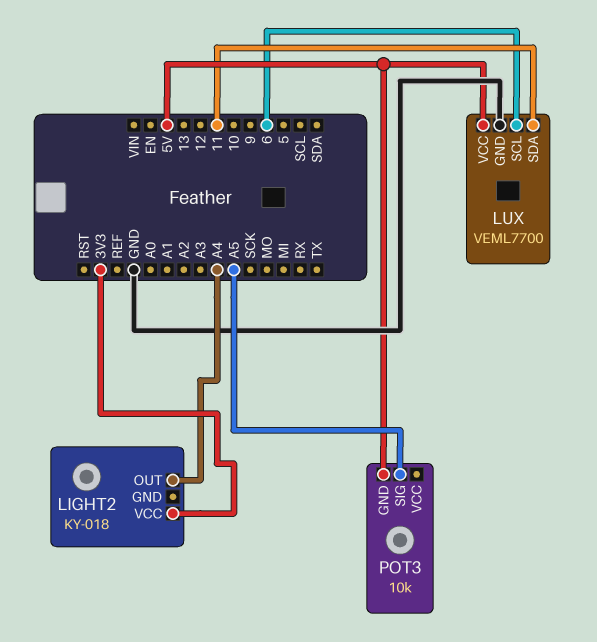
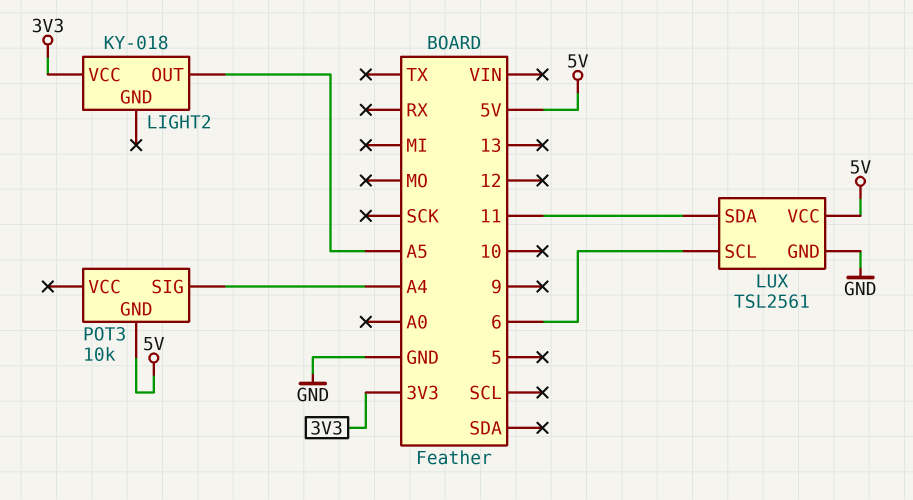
LIGHT2 pin OUT: A4 -> A5
LUX: VEML7700 -> TSL2561
POT3 pin SIG: A5 -> A4

